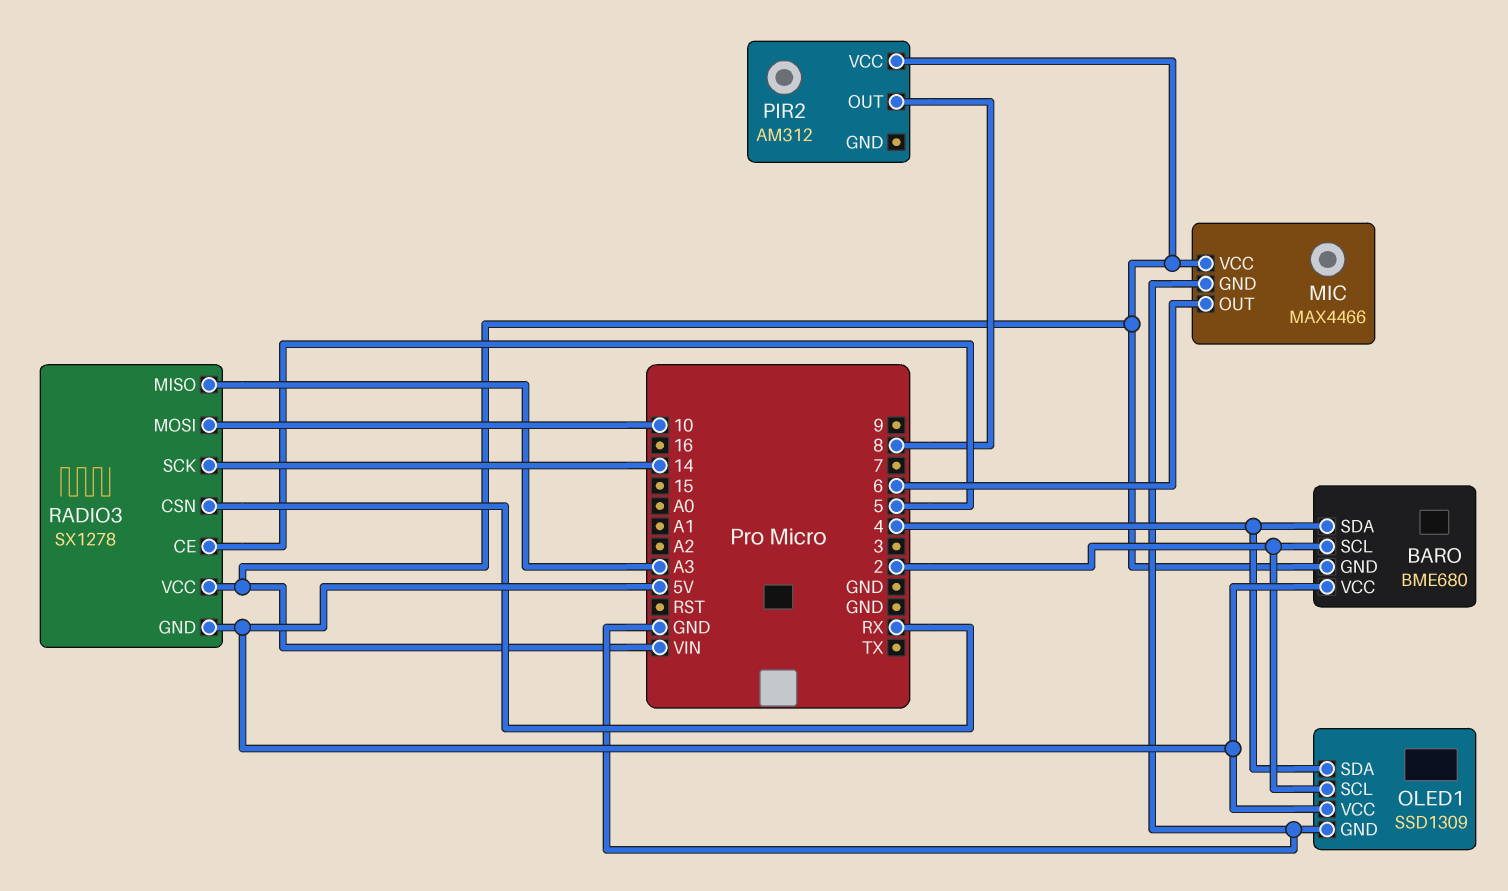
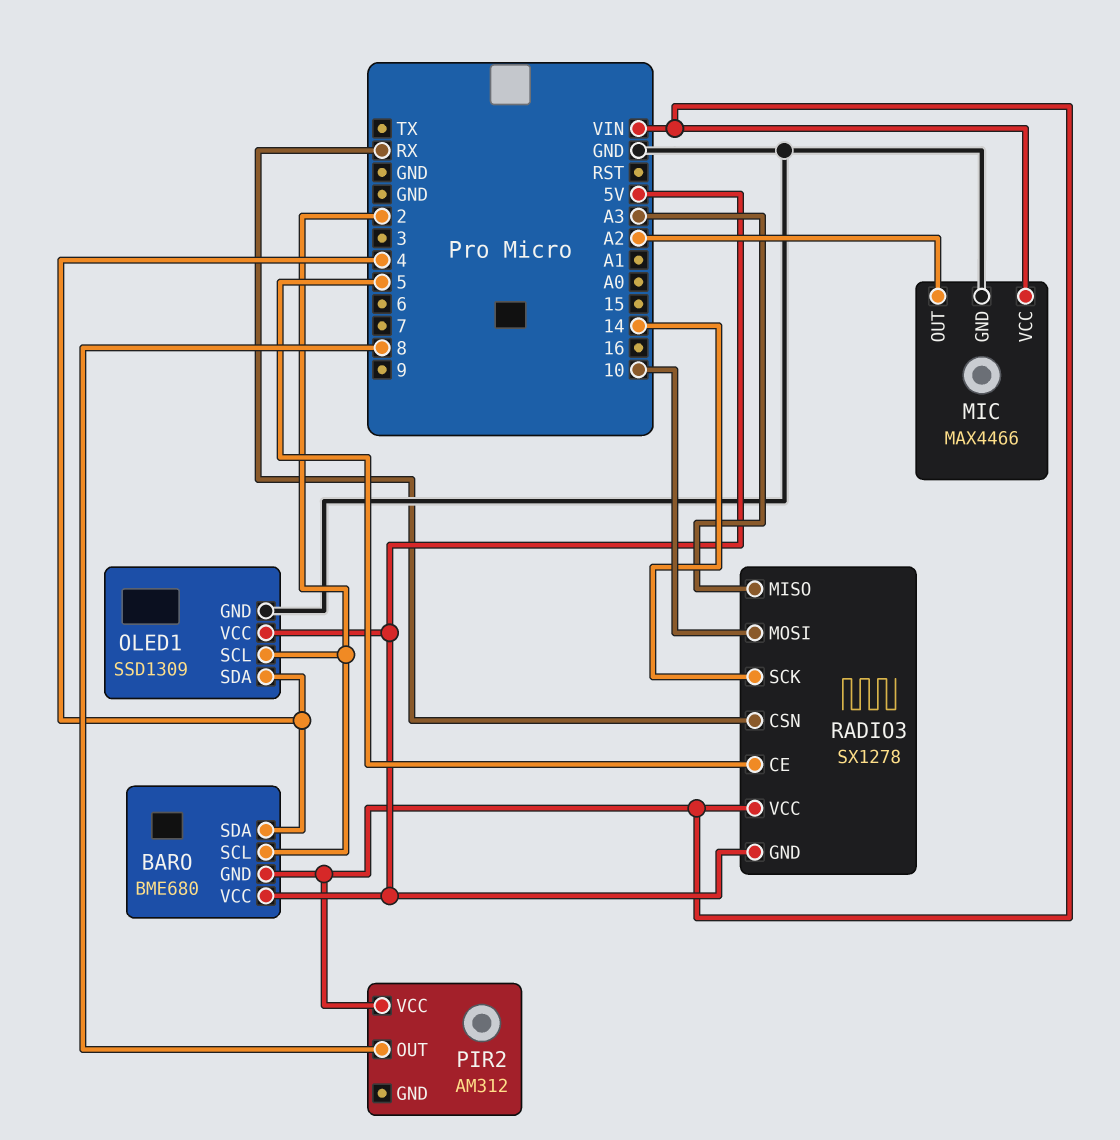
MIC pin OUT: 6 -> A2

